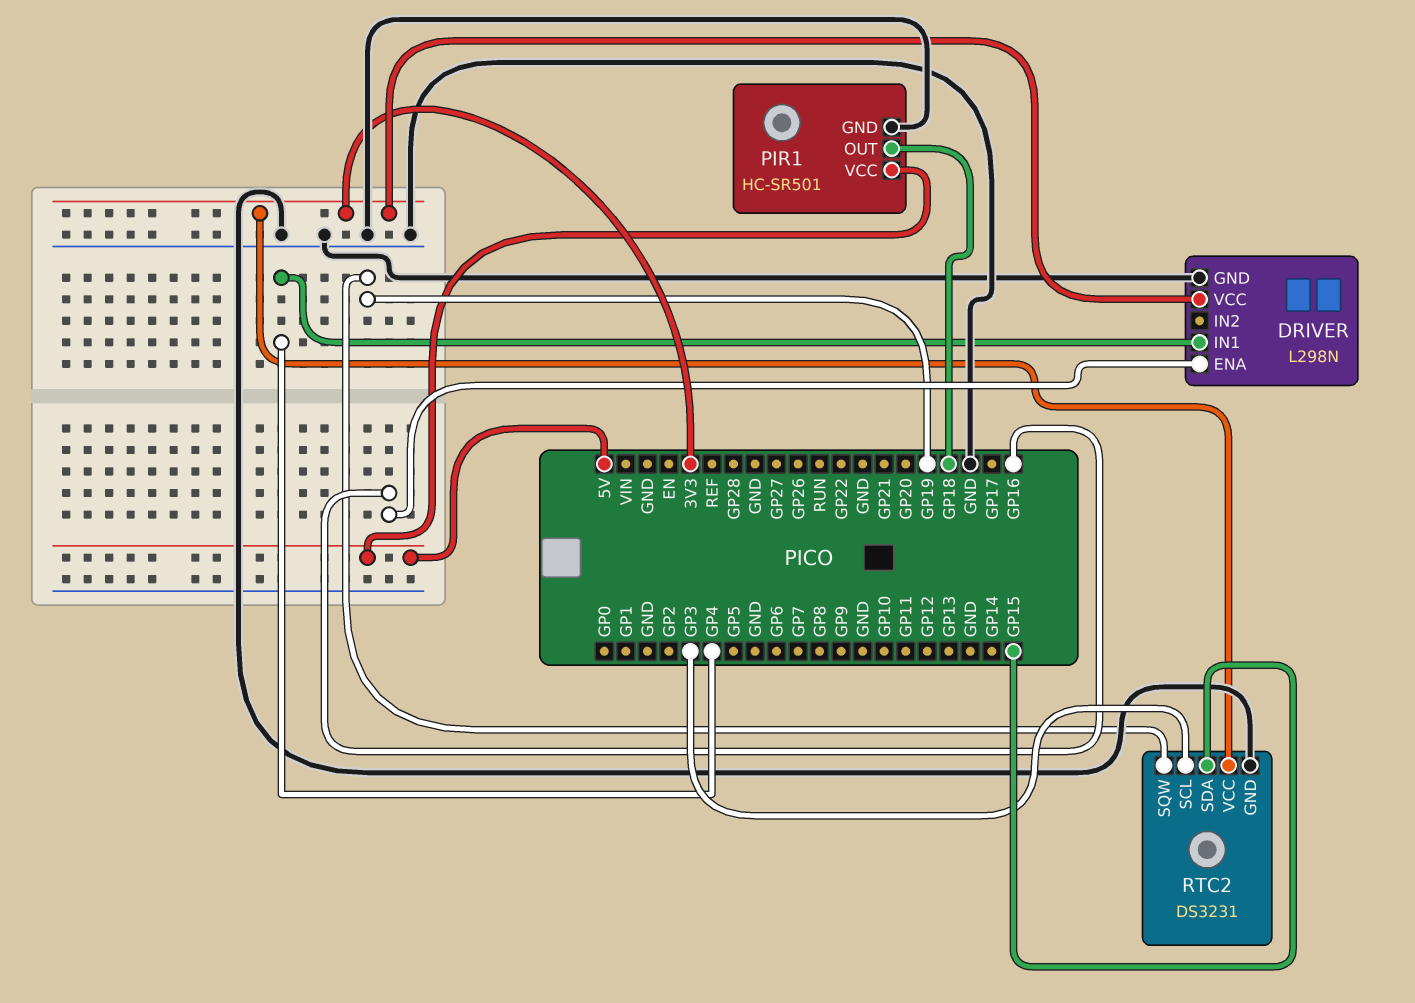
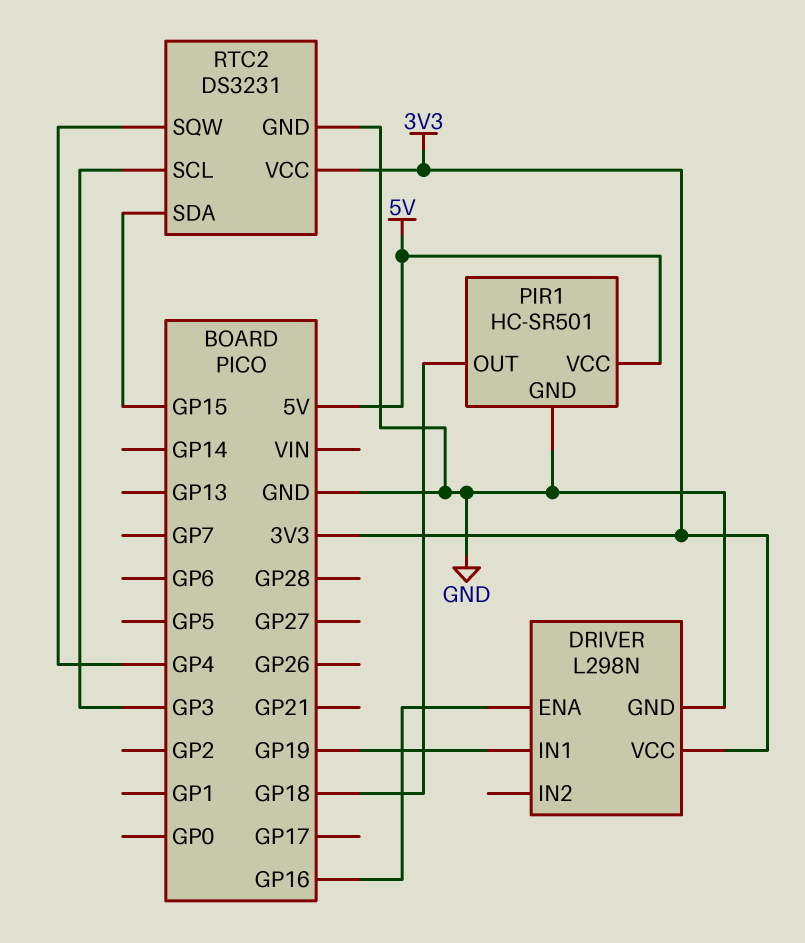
DRIVER pin IN1: GP4 -> GP19
RTC2 pin SQW: GP19 -> GP4

